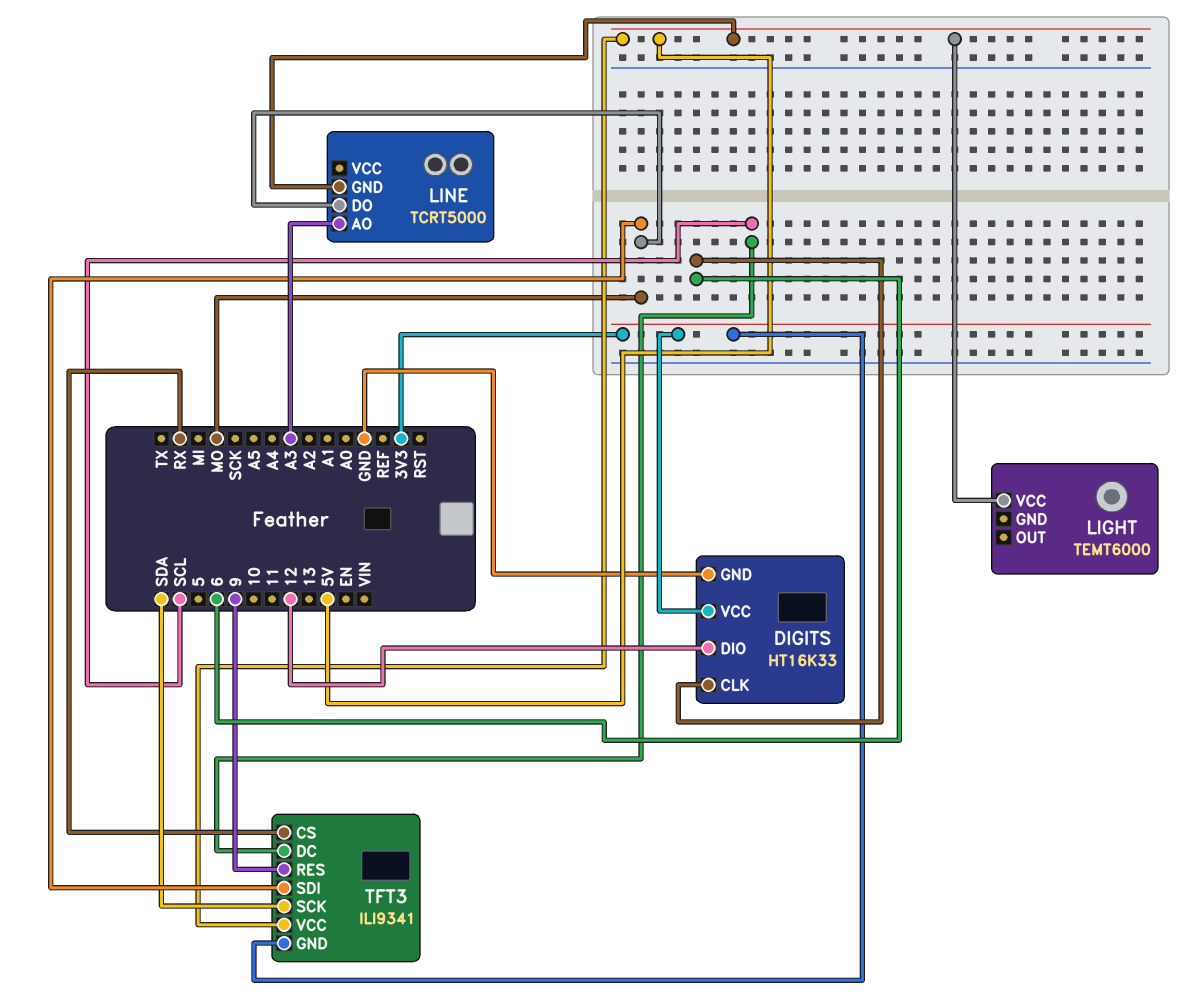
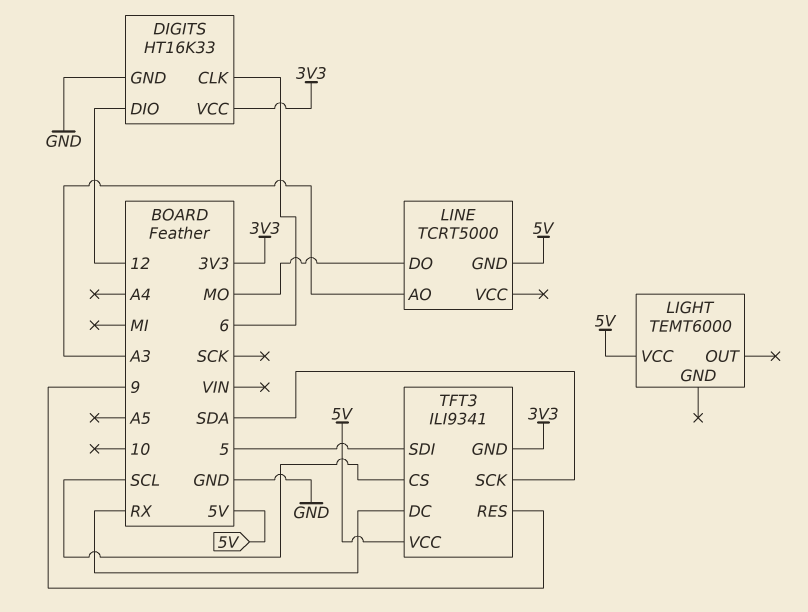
TFT3 pin CS: RX -> SCL
TFT3 pin DC: SCL -> RX
TFT3 pin SDI: MO -> 5

